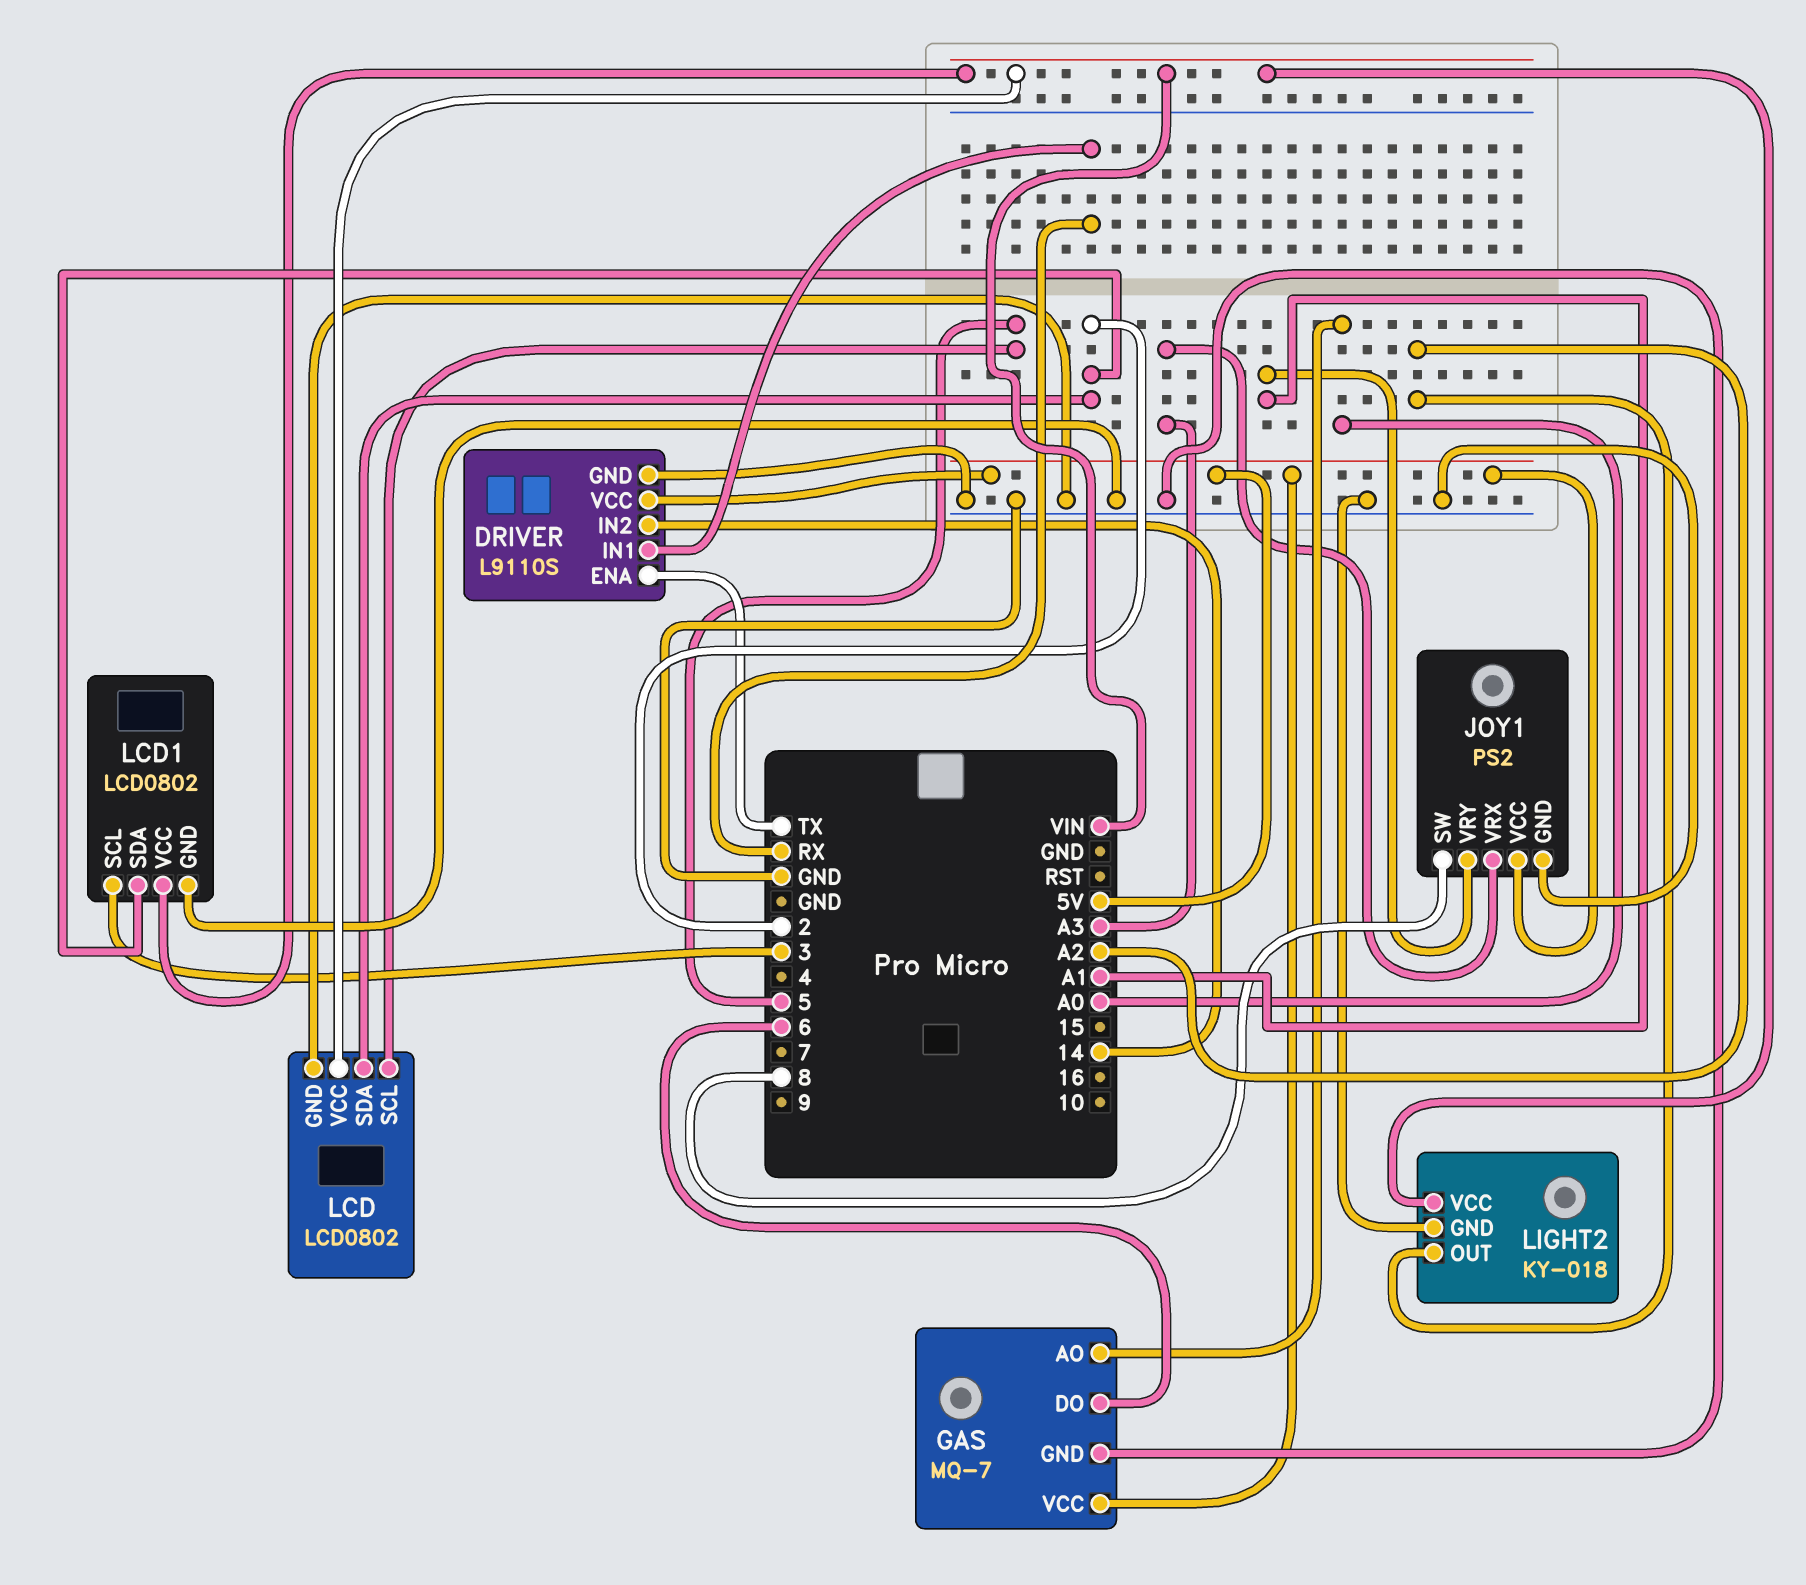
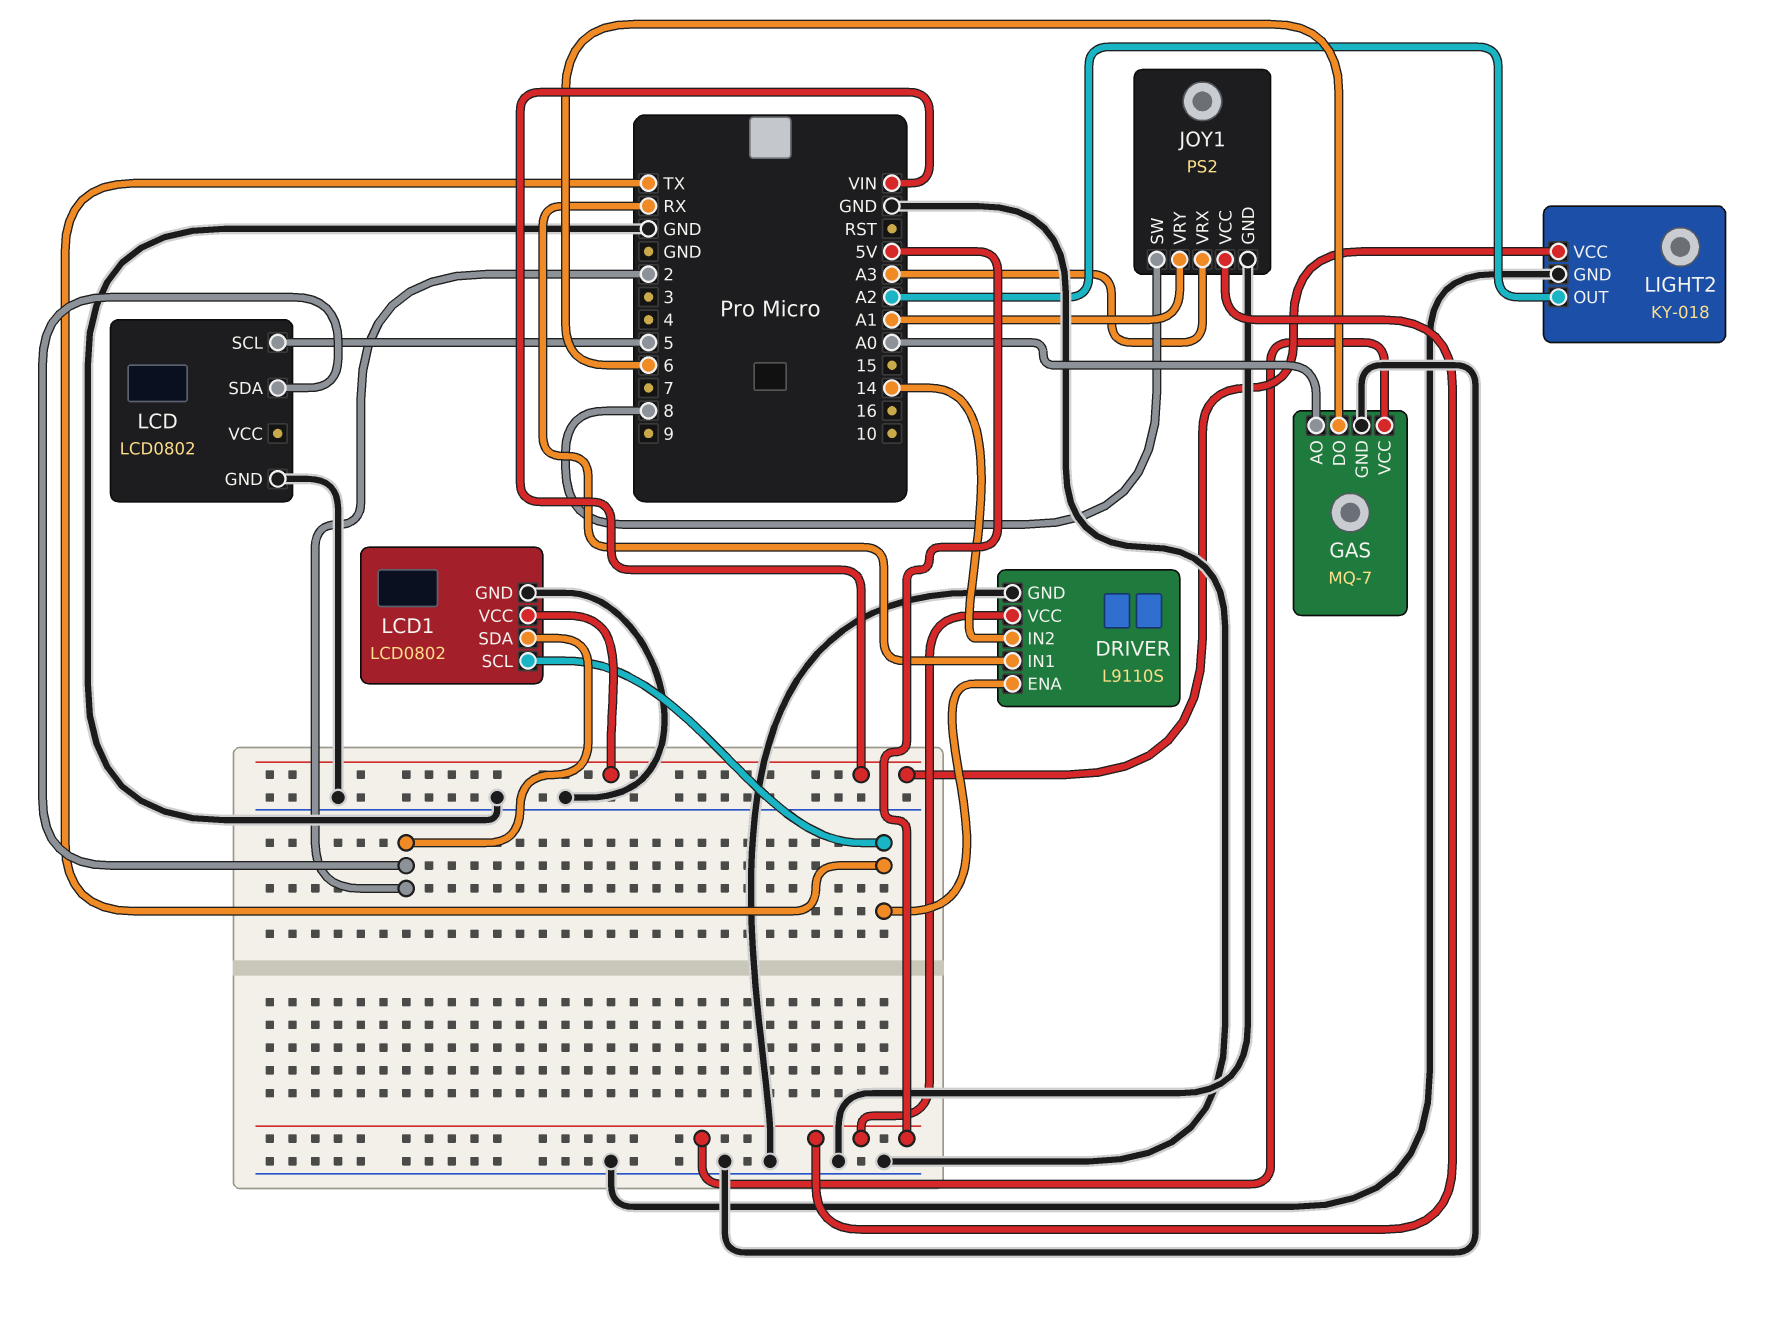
LCD pin VCC: VIN -> none
LCD1 pin SCL: 3 -> TX

